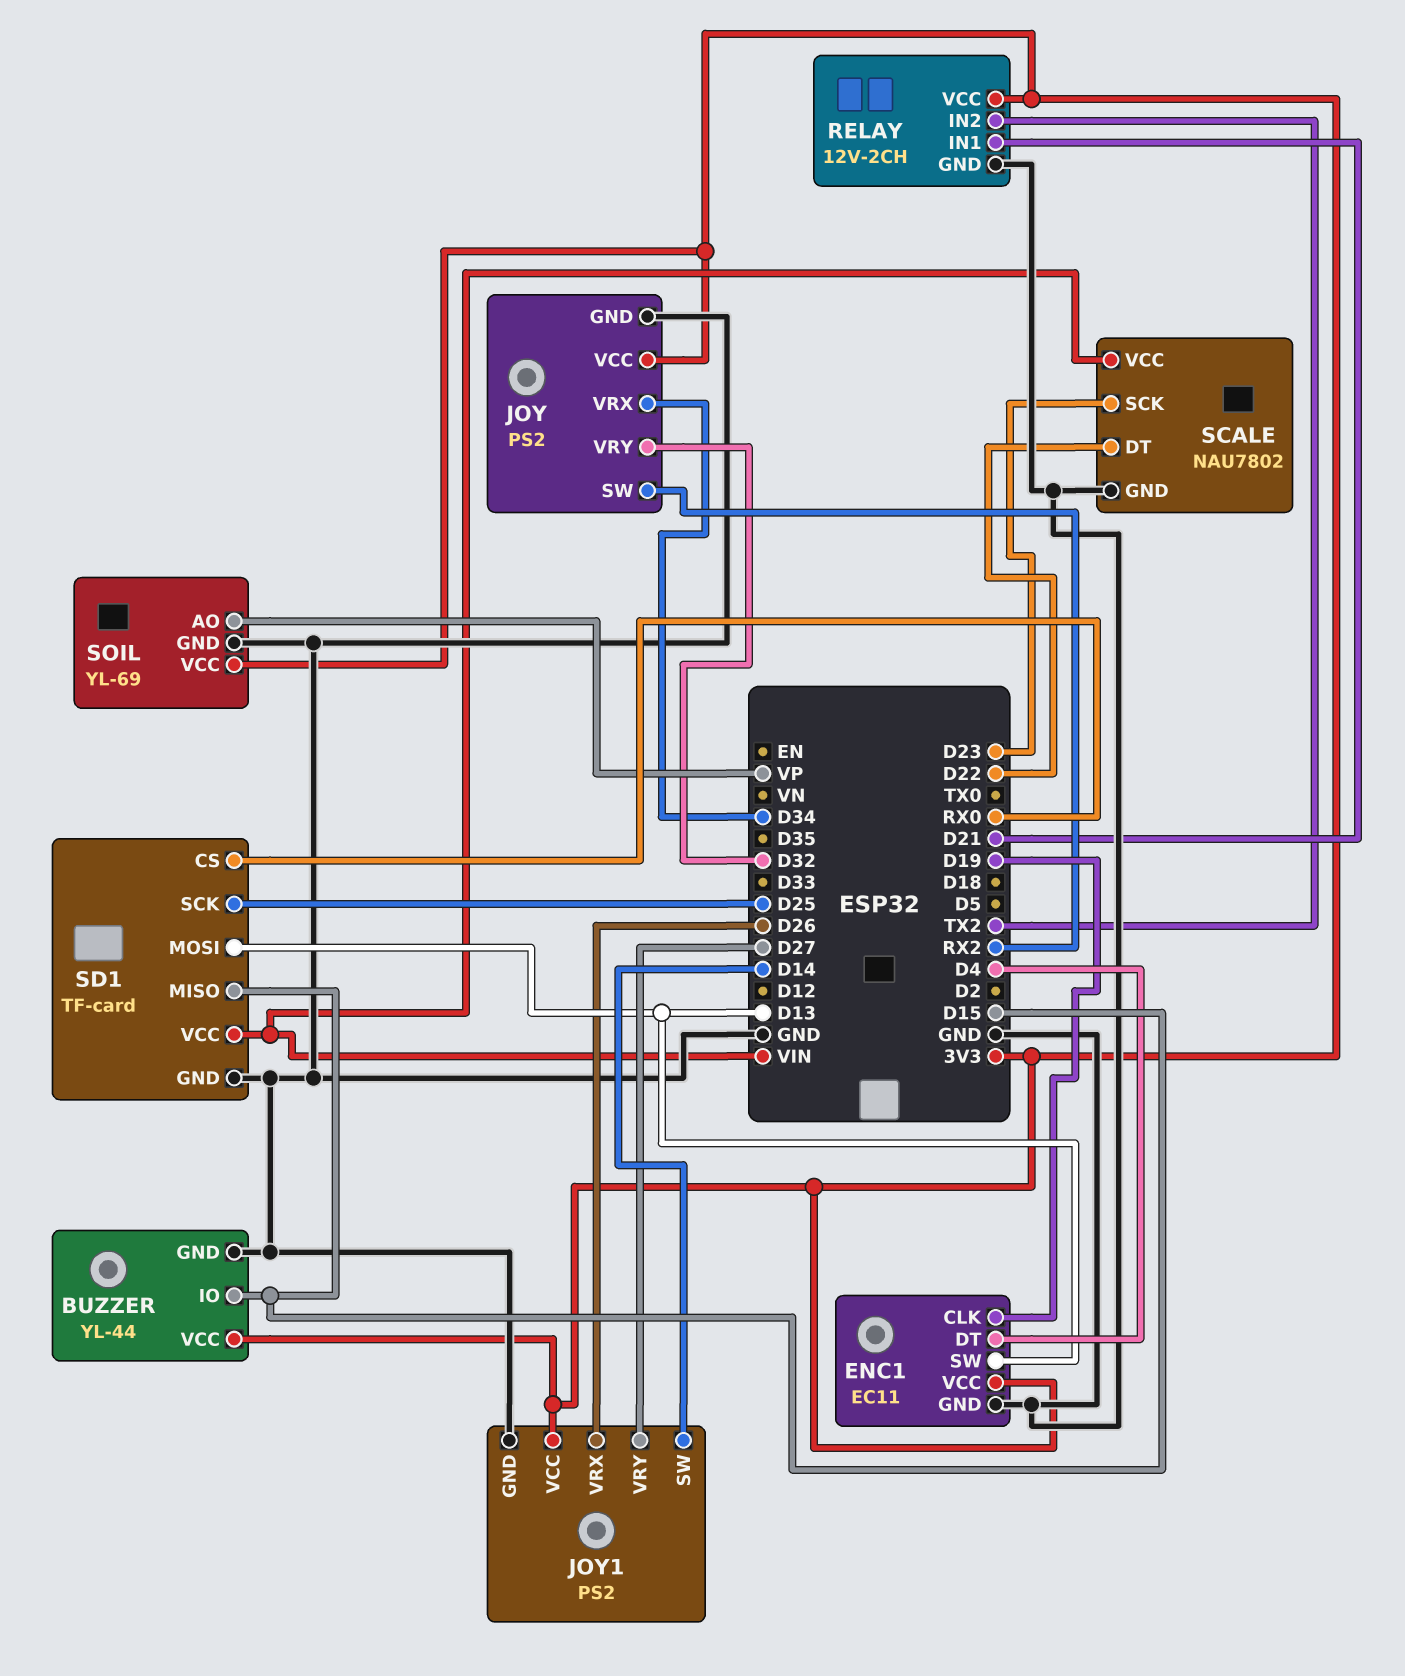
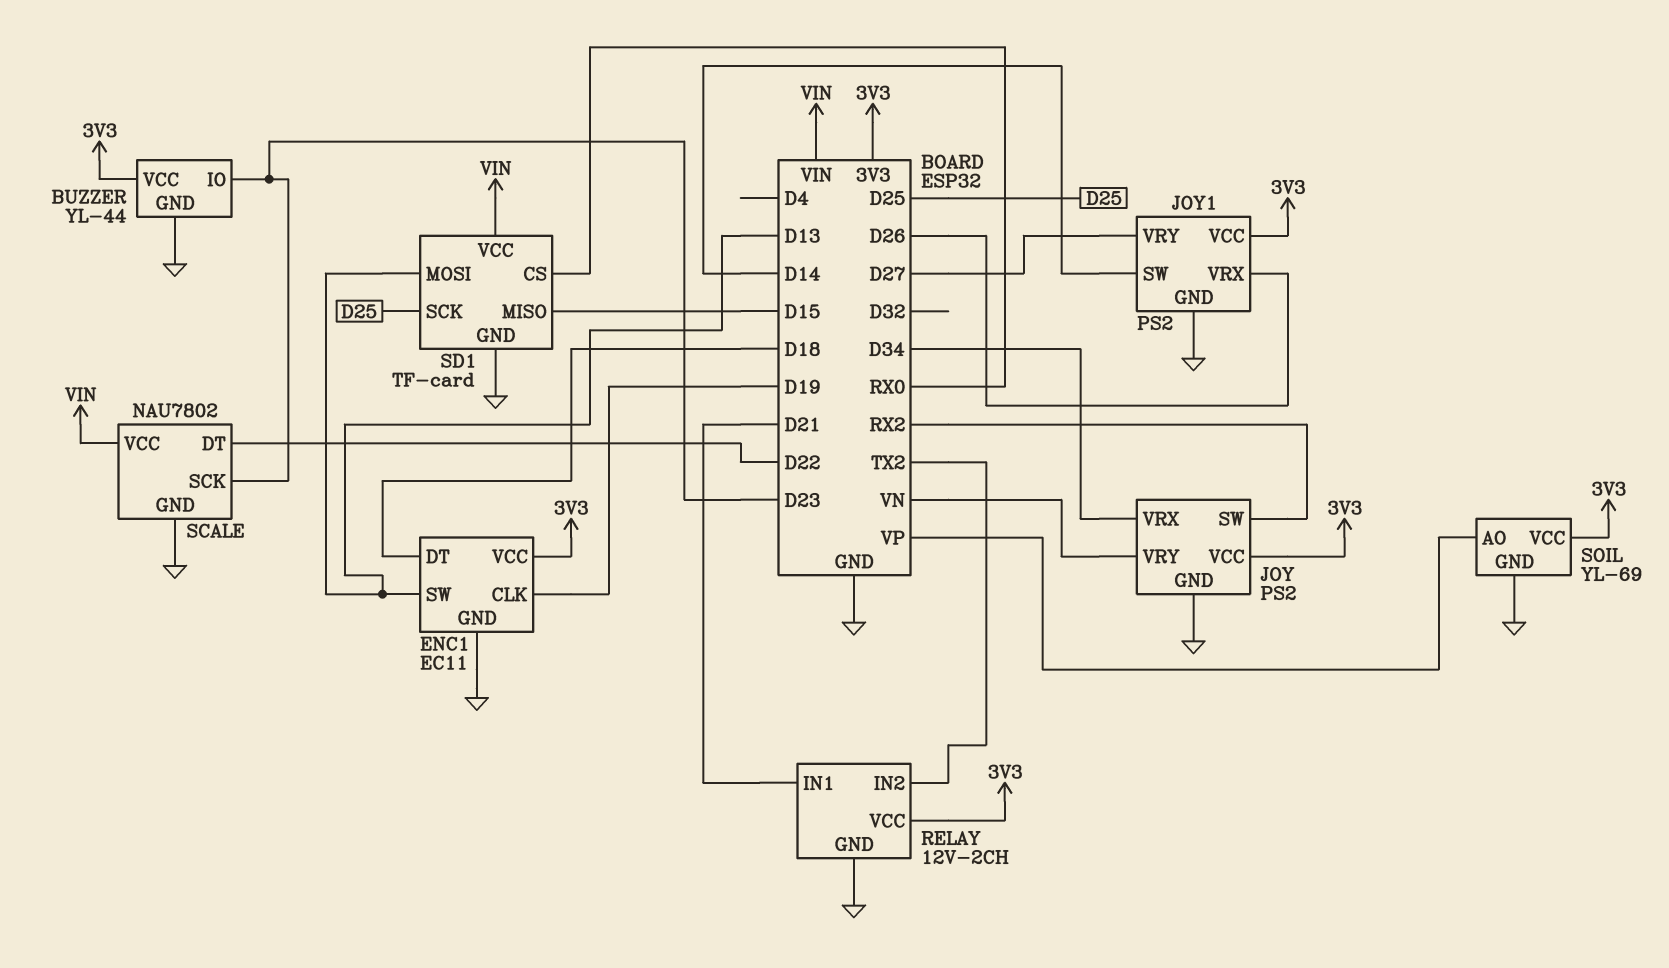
BUZZER pin IO: D15 -> D23
ENC1 pin DT: D4 -> D18
JOY pin VRY: D32 -> VN

